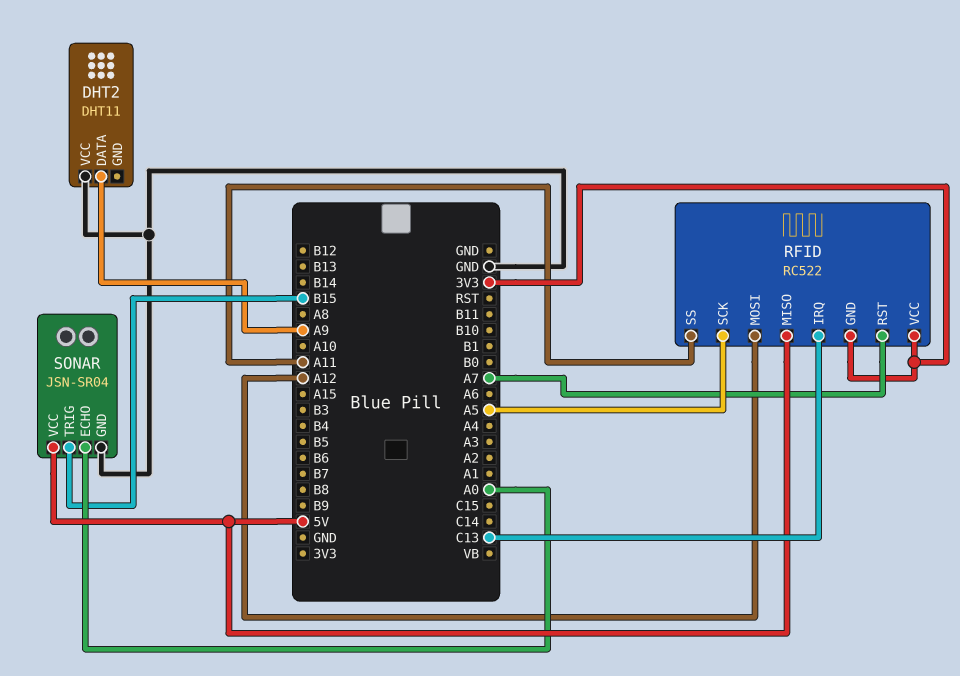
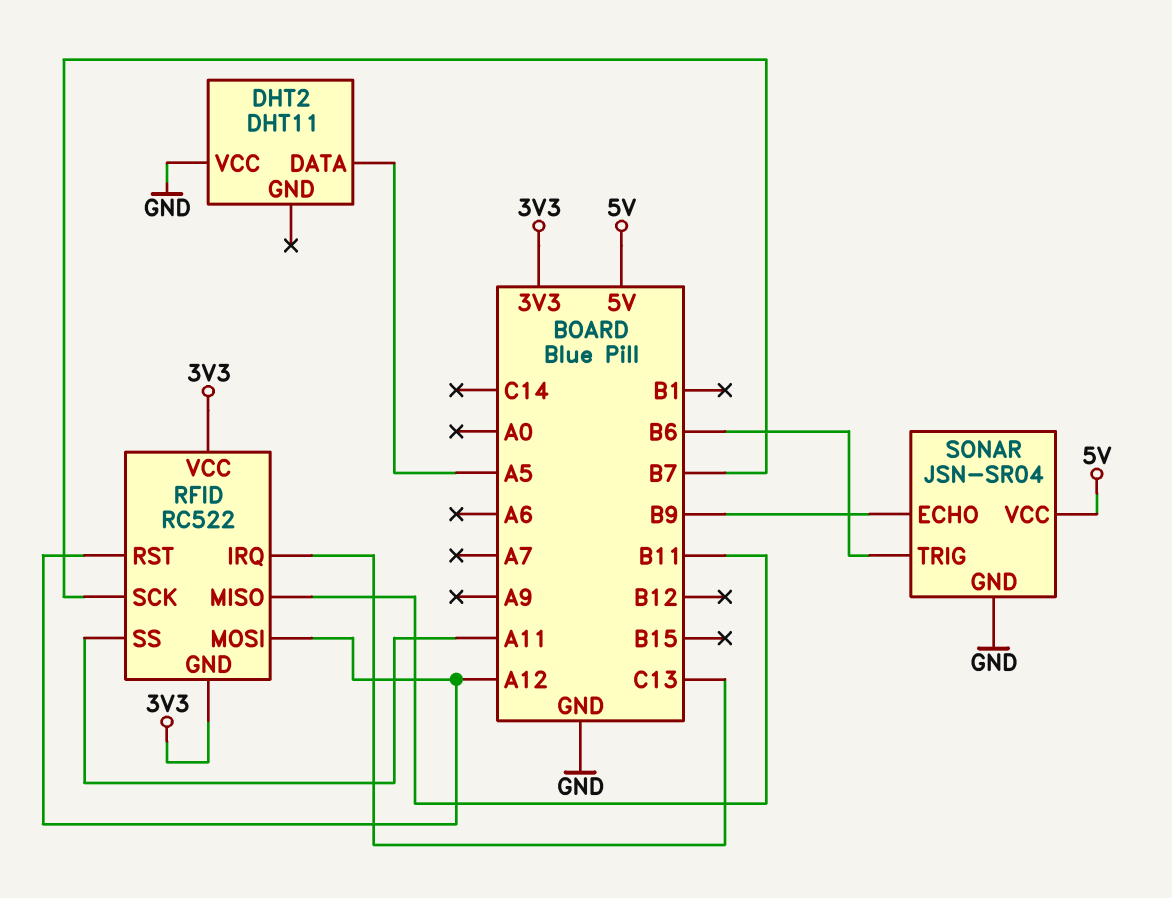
DHT2 pin DATA: A9 -> A5
RFID pin MISO: 5V -> B11
RFID pin RST: A7 -> A12
RFID pin SCK: A5 -> B7
SONAR pin ECHO: A0 -> B9
SONAR pin TRIG: B15 -> B6

